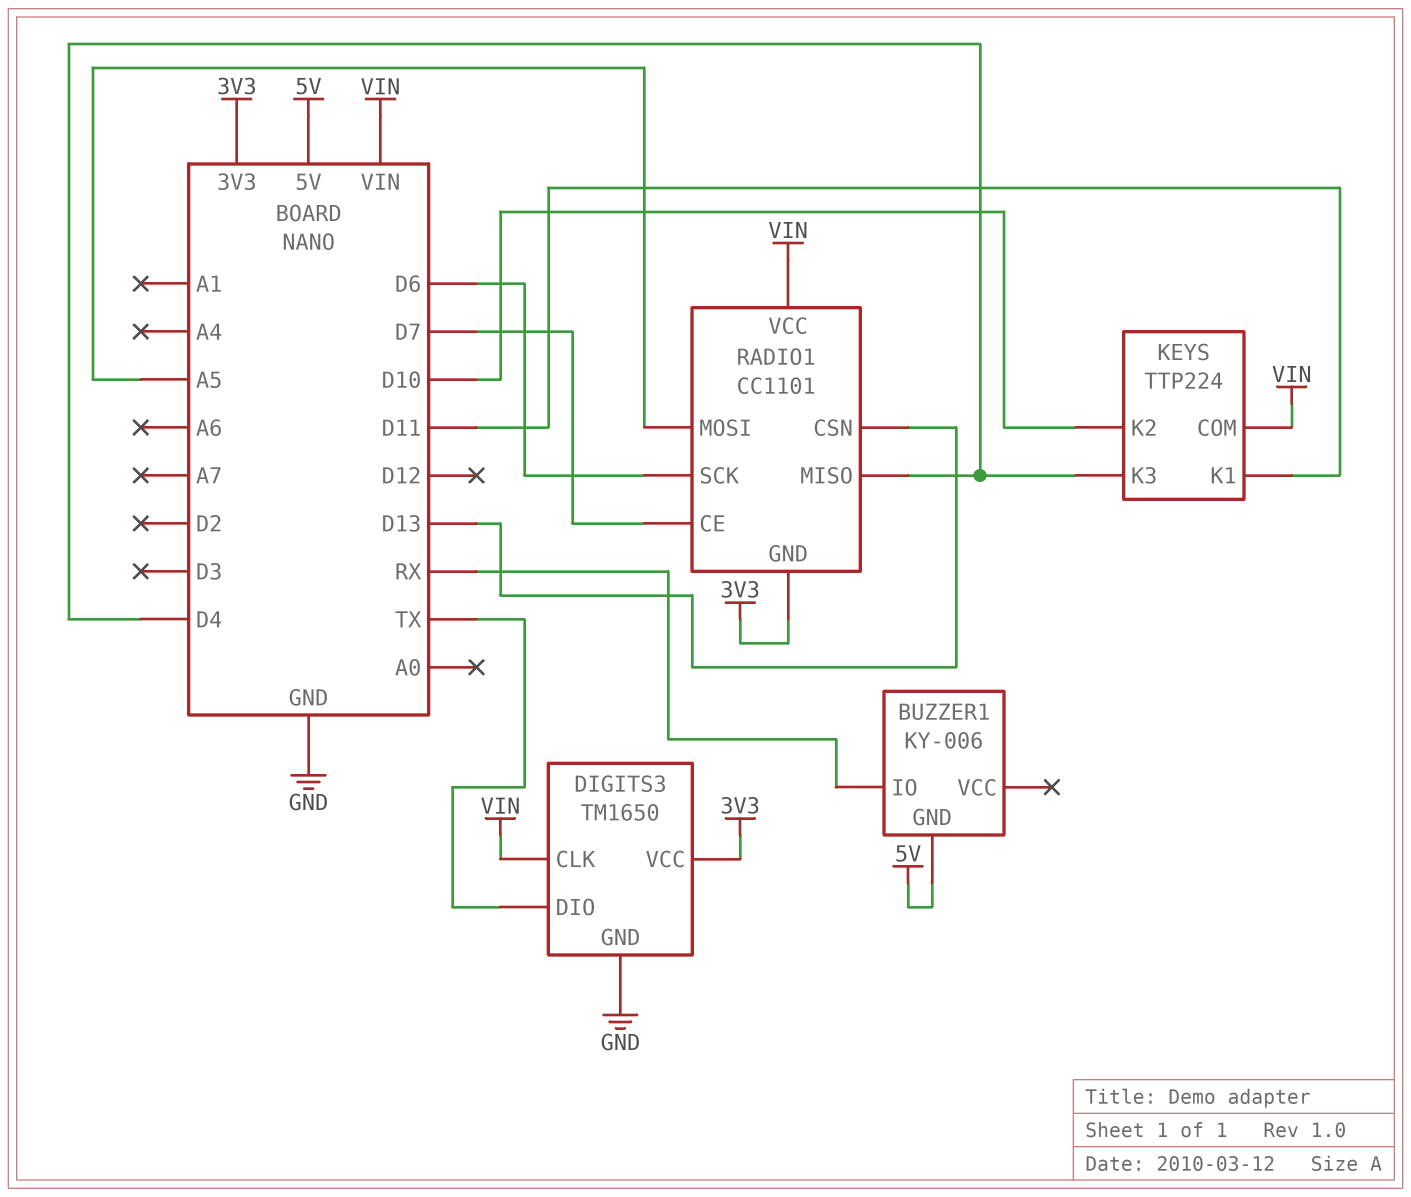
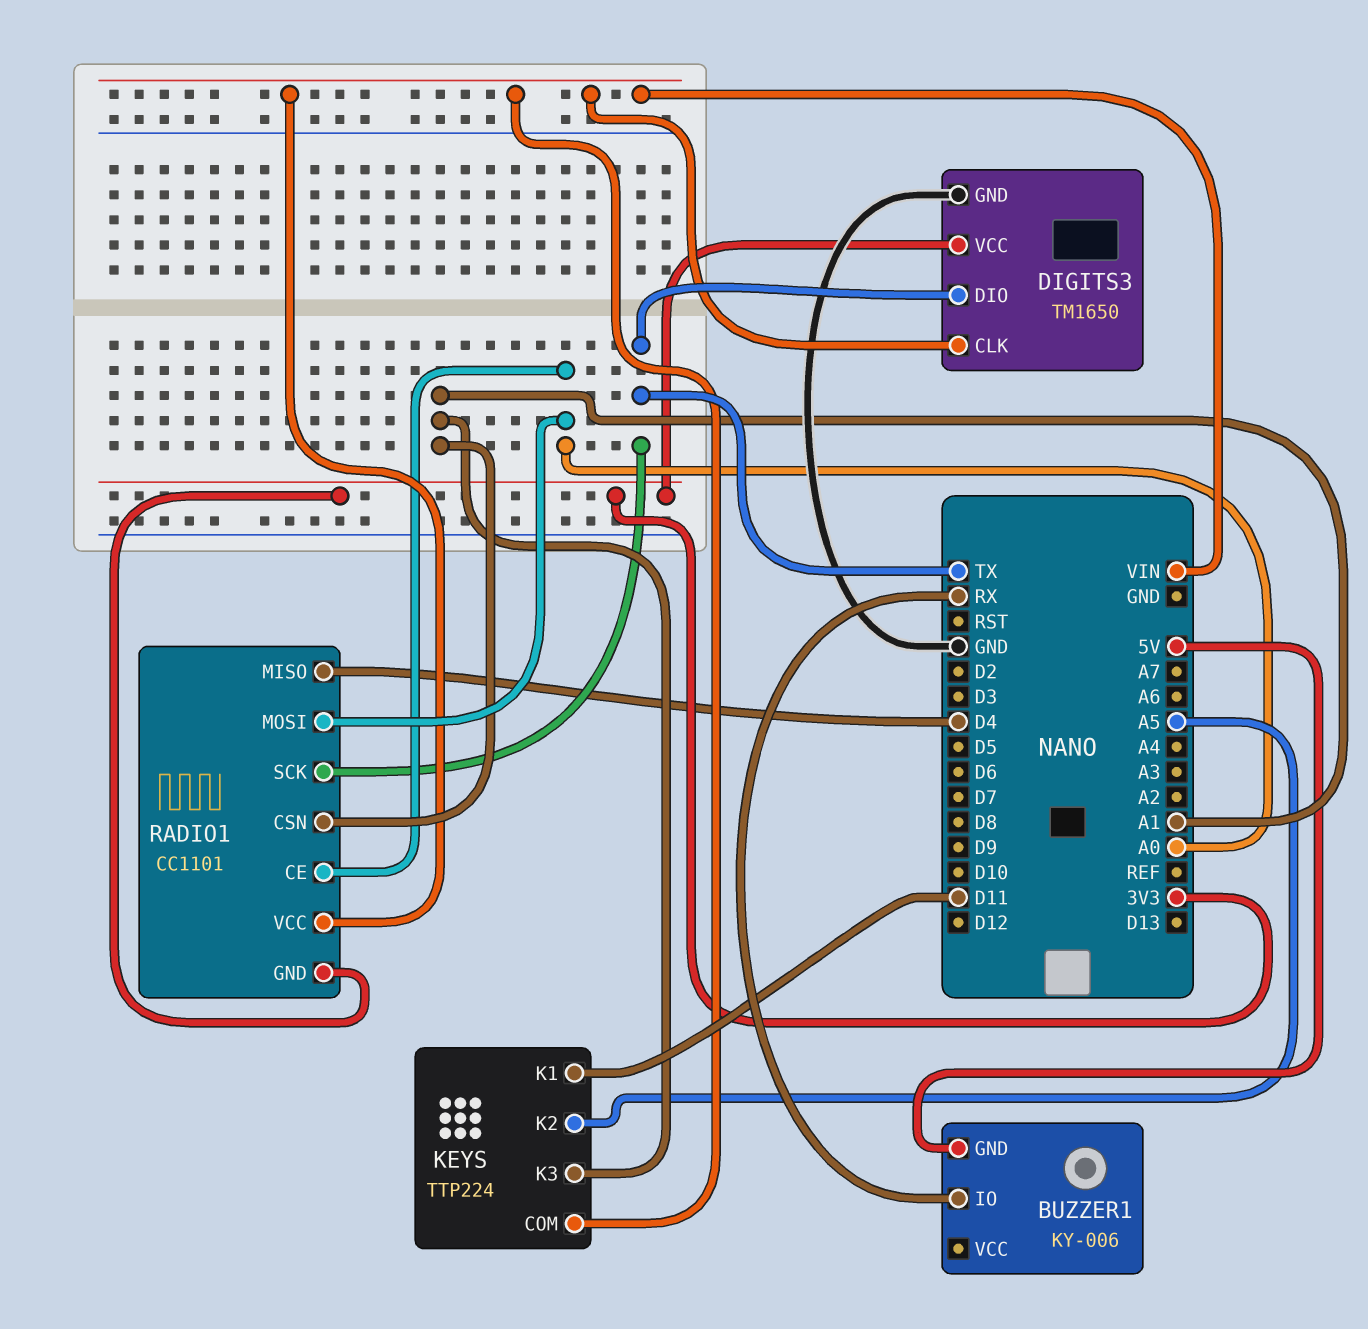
KEYS pin K2: D10 -> A5
KEYS pin K3: D4 -> A1
RADIO1 pin CE: D7 -> A0
RADIO1 pin CSN: D13 -> A1
RADIO1 pin MOSI: A5 -> A0
RADIO1 pin SCK: D6 -> TX

